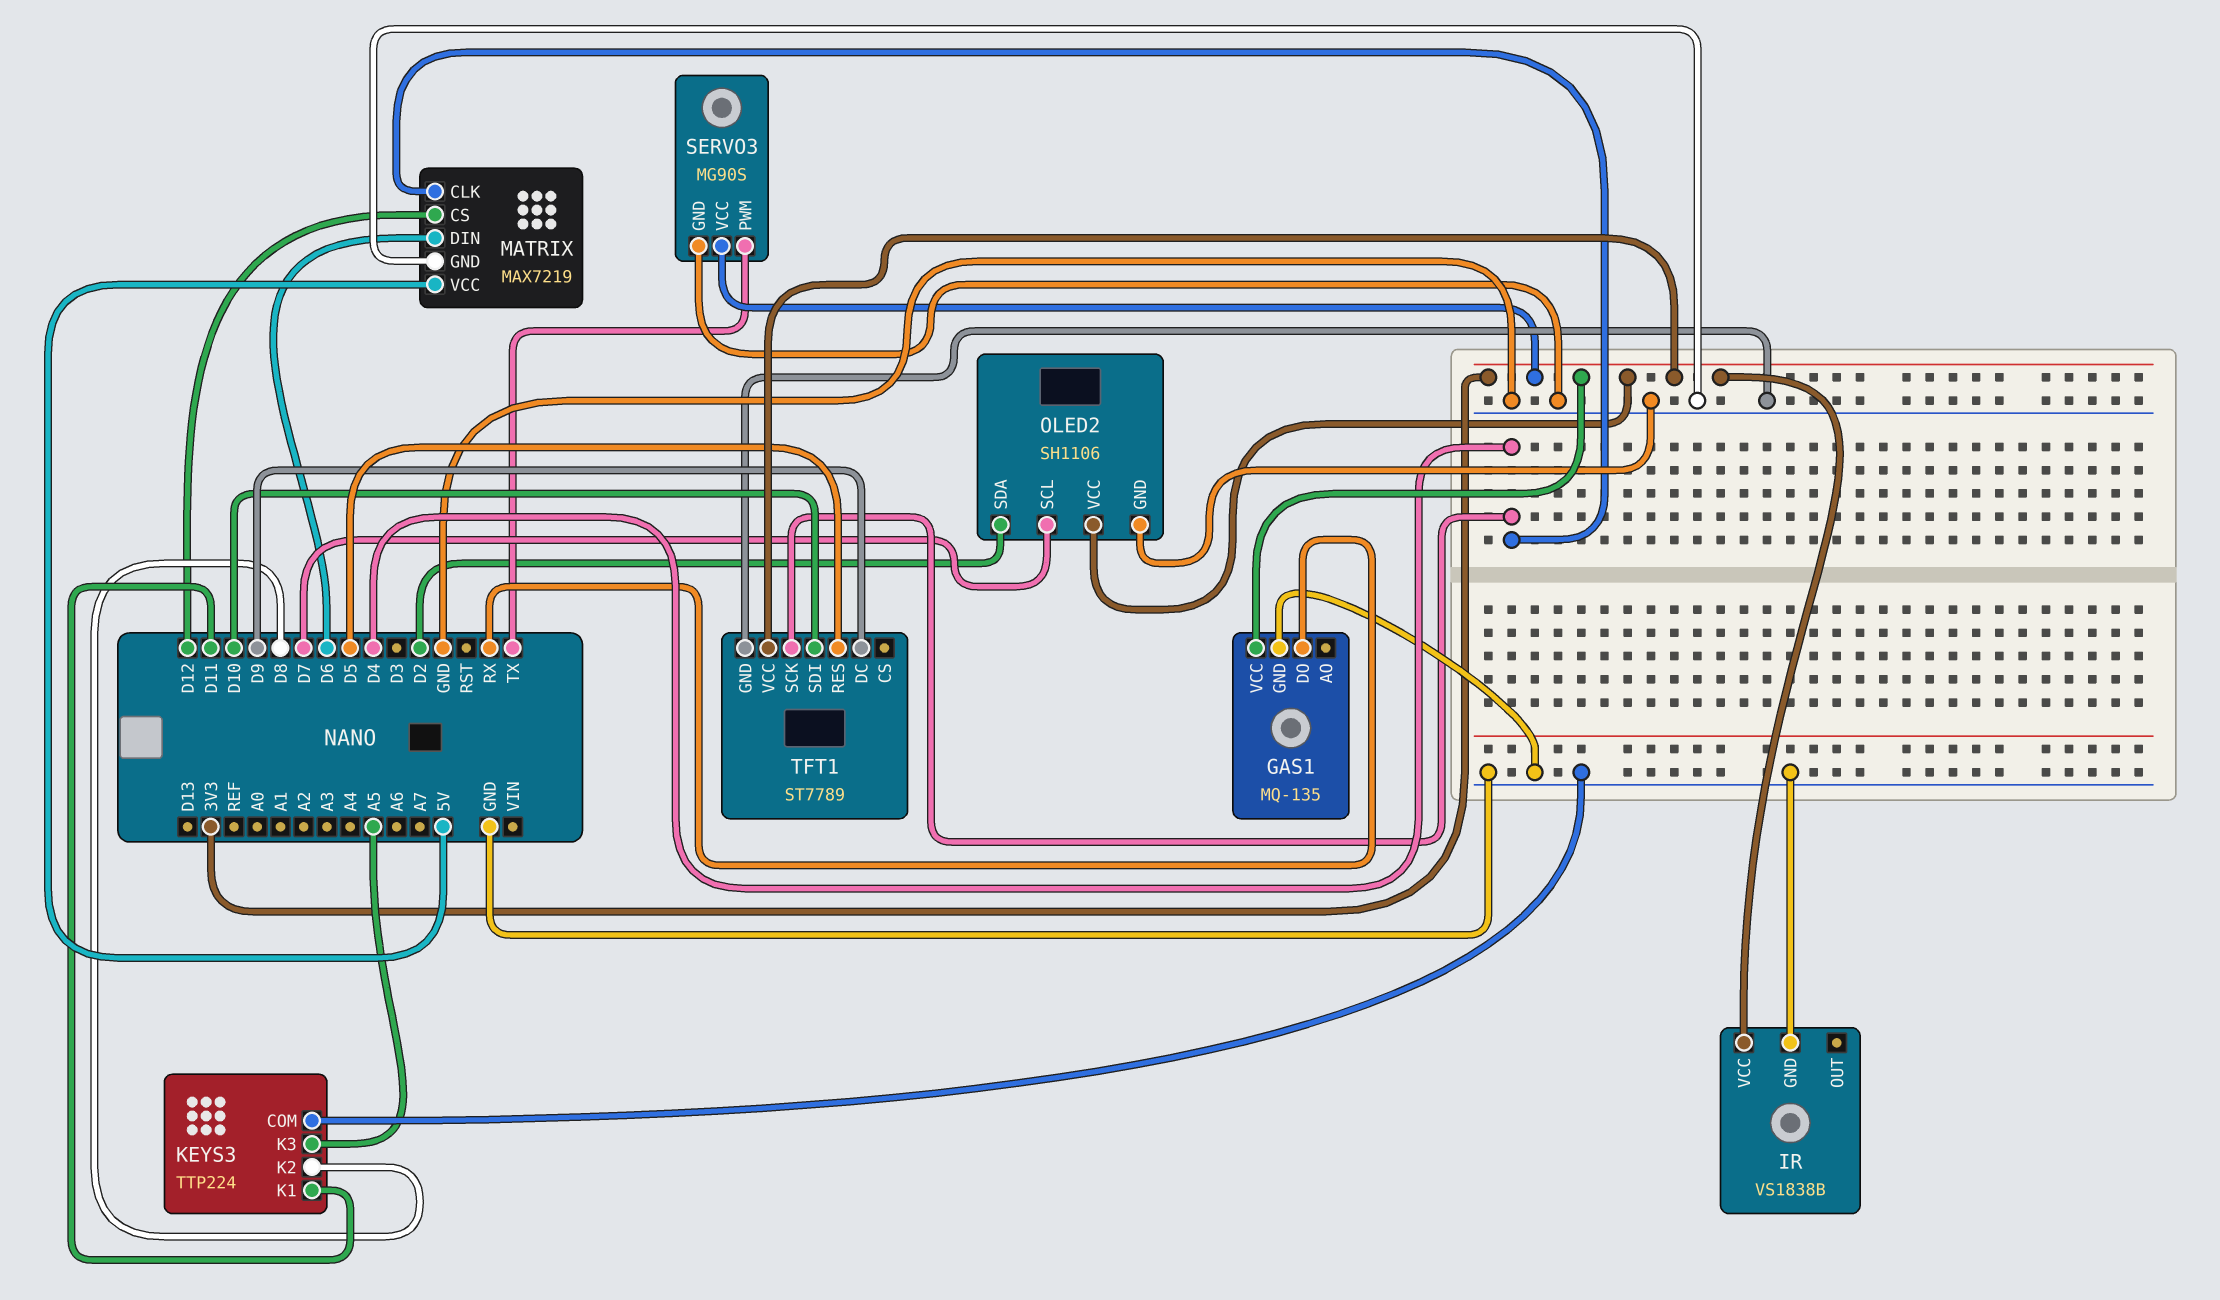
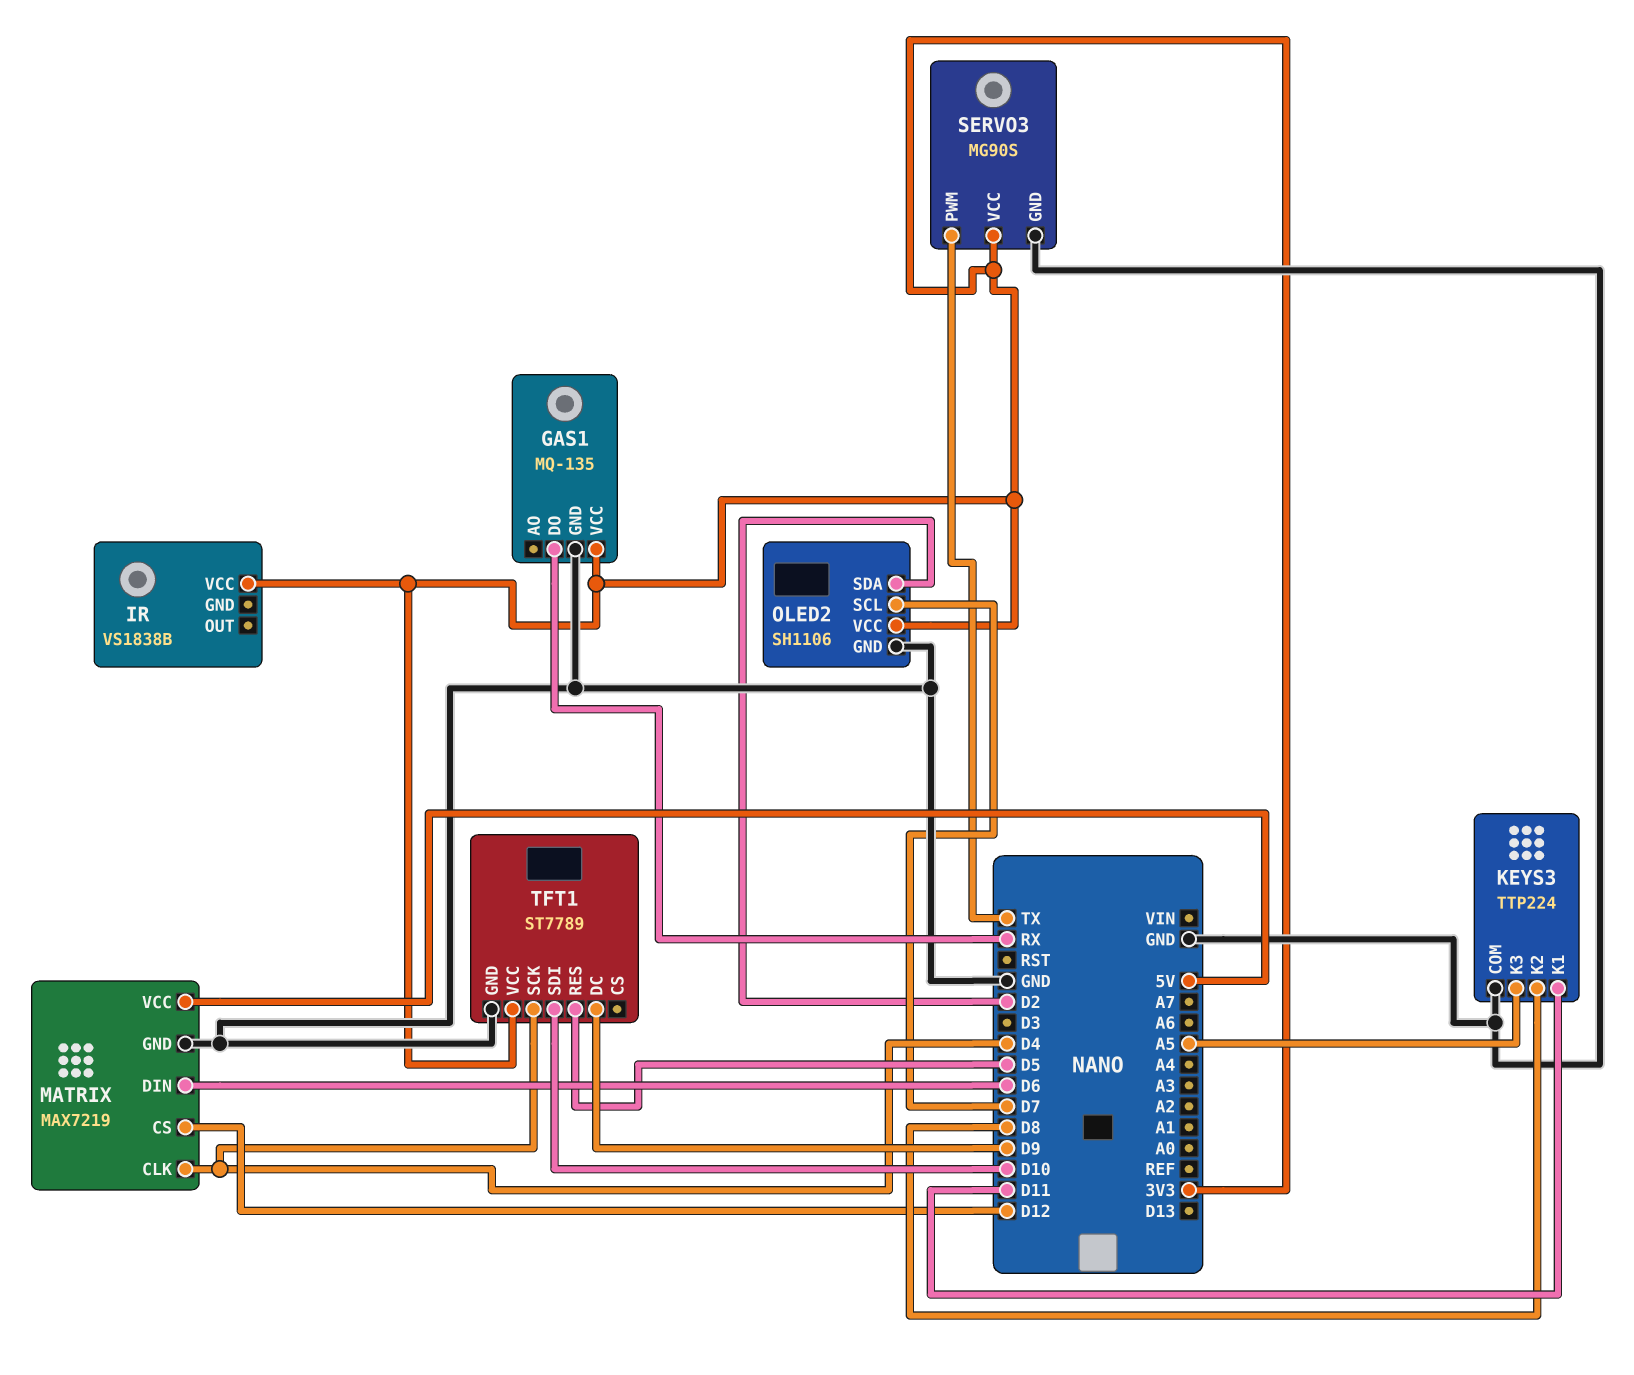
IR pin GND: GND -> none

